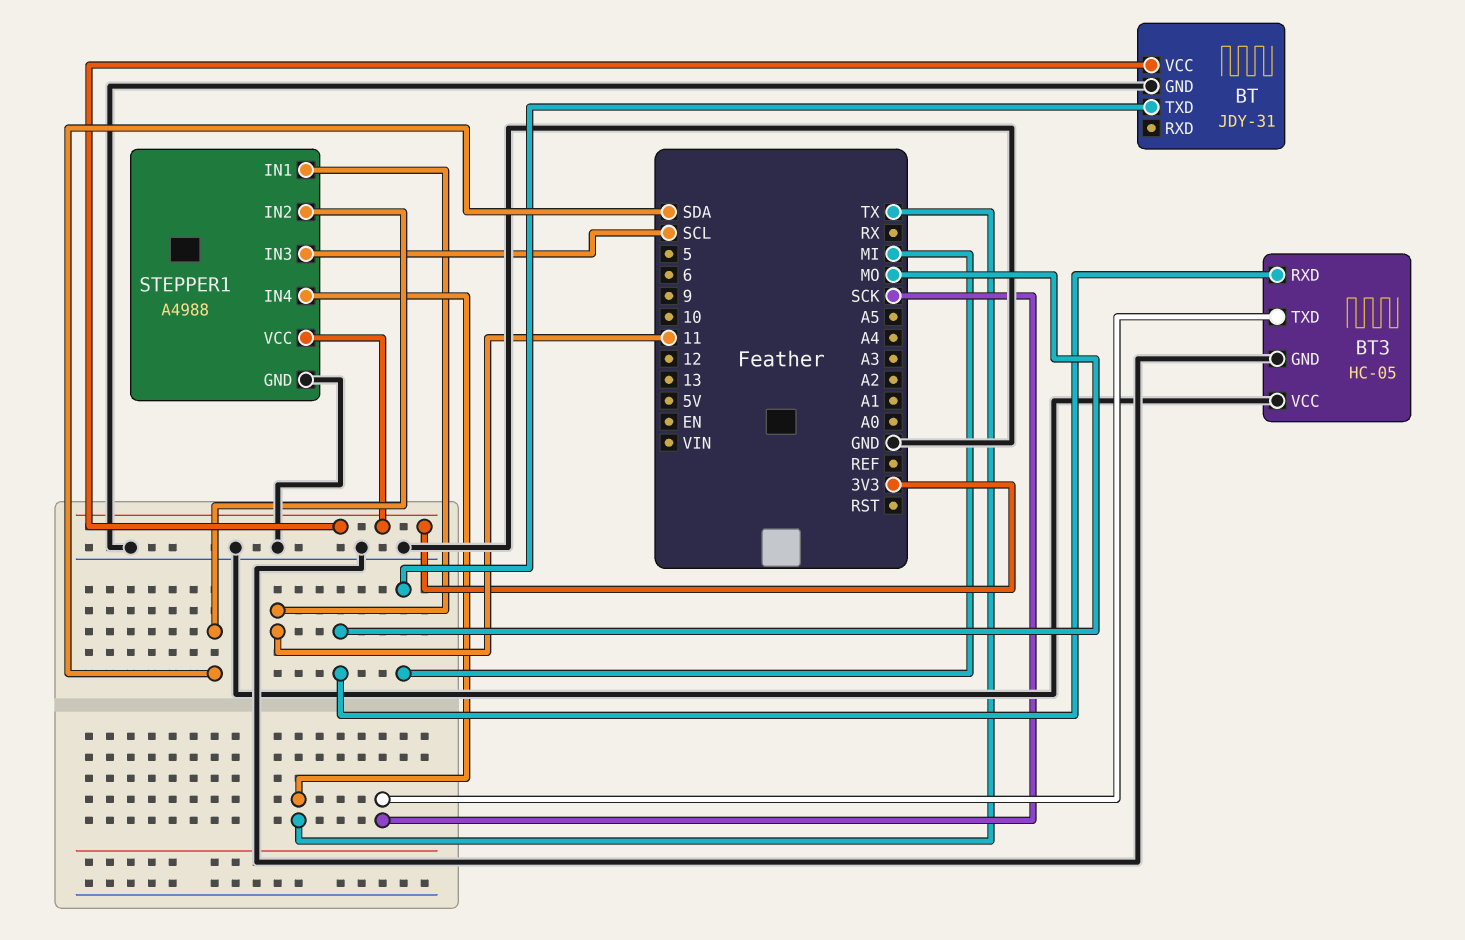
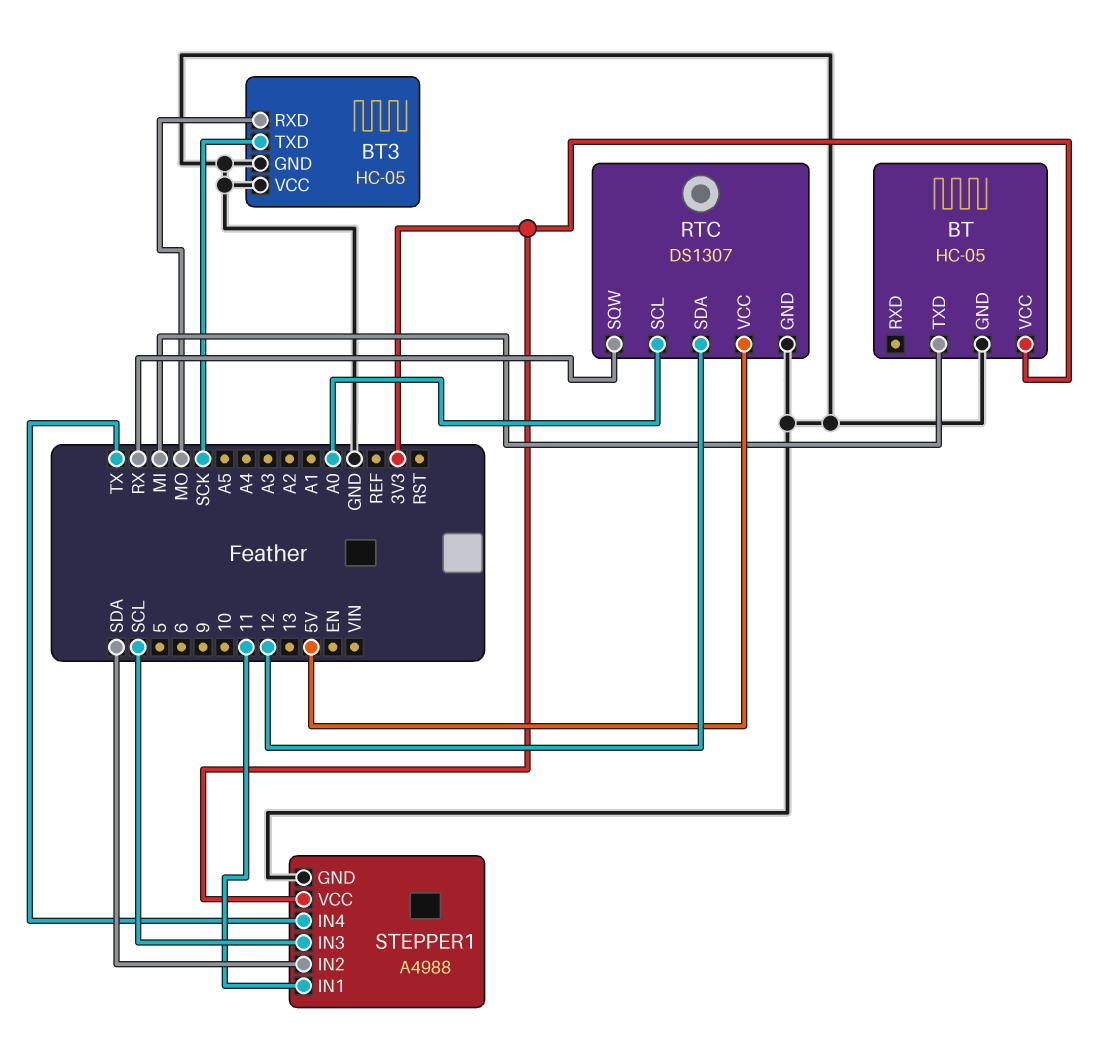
BT: JDY-31 -> HC-05
RTC: none -> DS1307
RTC pin GND: none -> GND
RTC pin SCL: none -> A0
RTC pin SDA: none -> 12
RTC pin SQW: none -> RX
RTC pin VCC: none -> 5V

